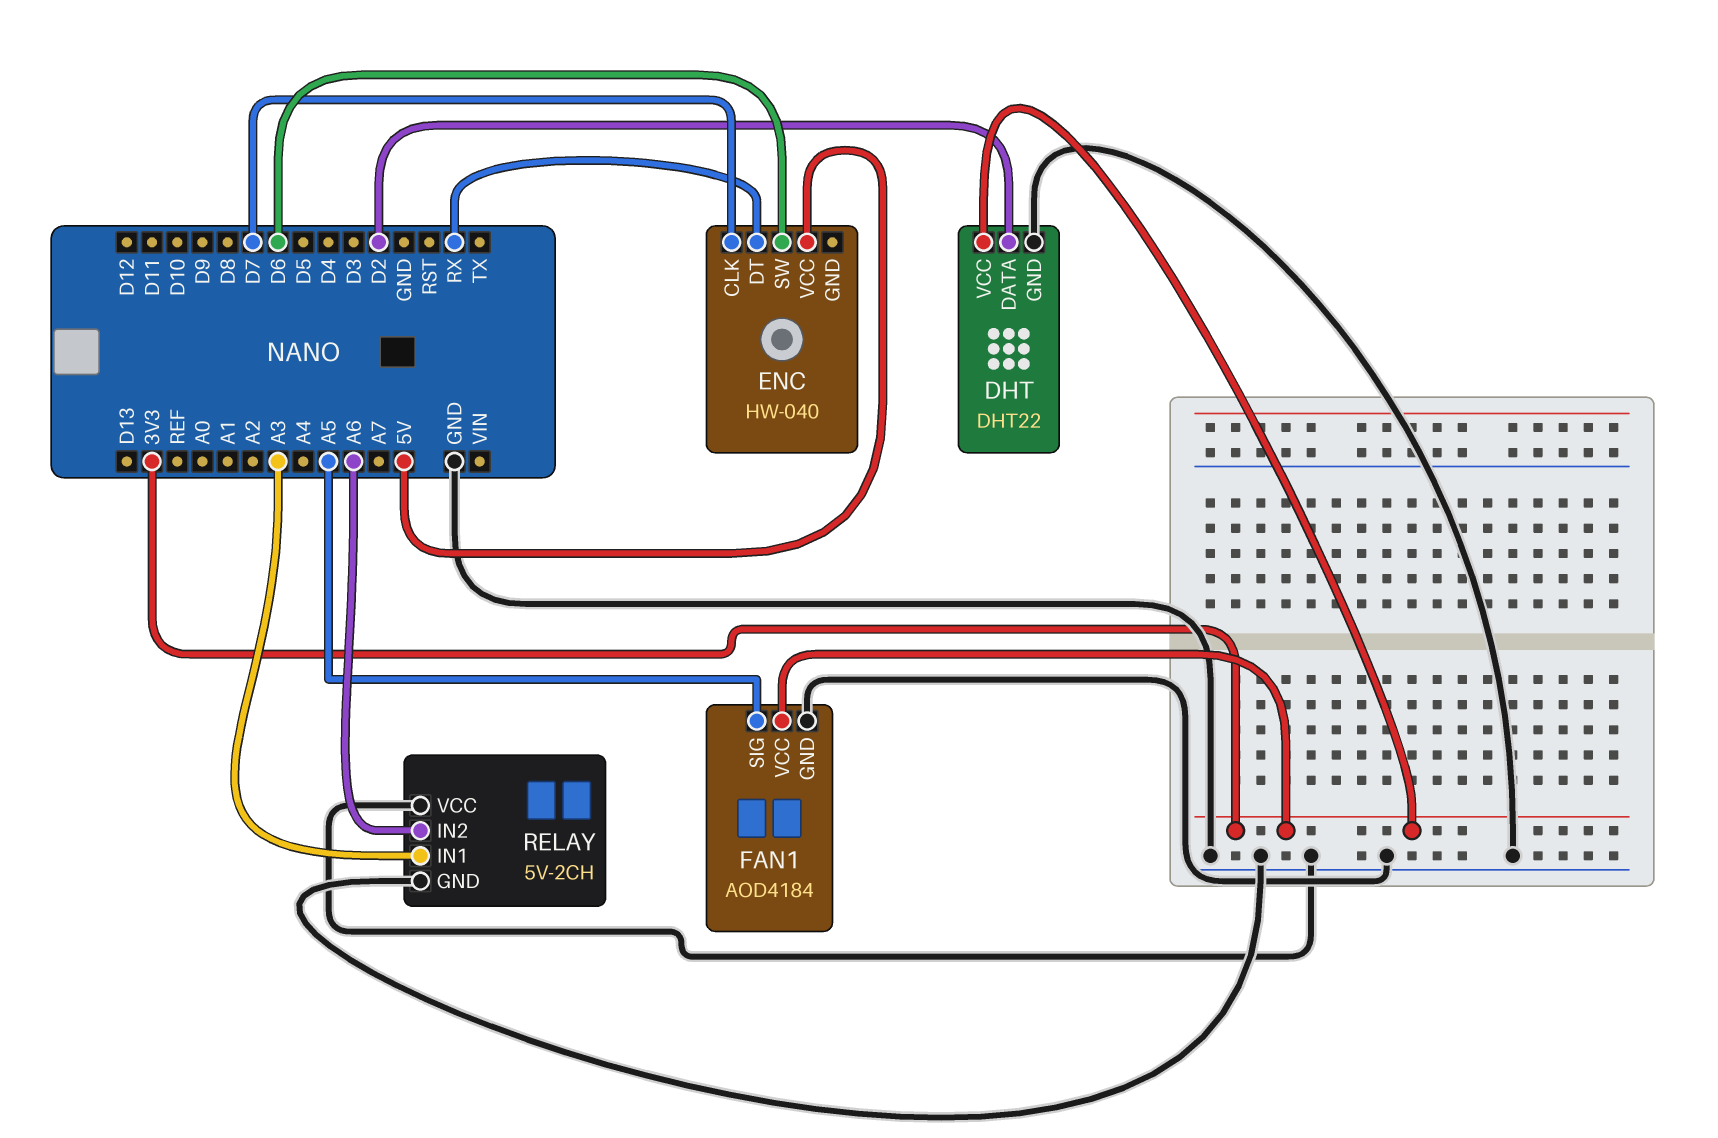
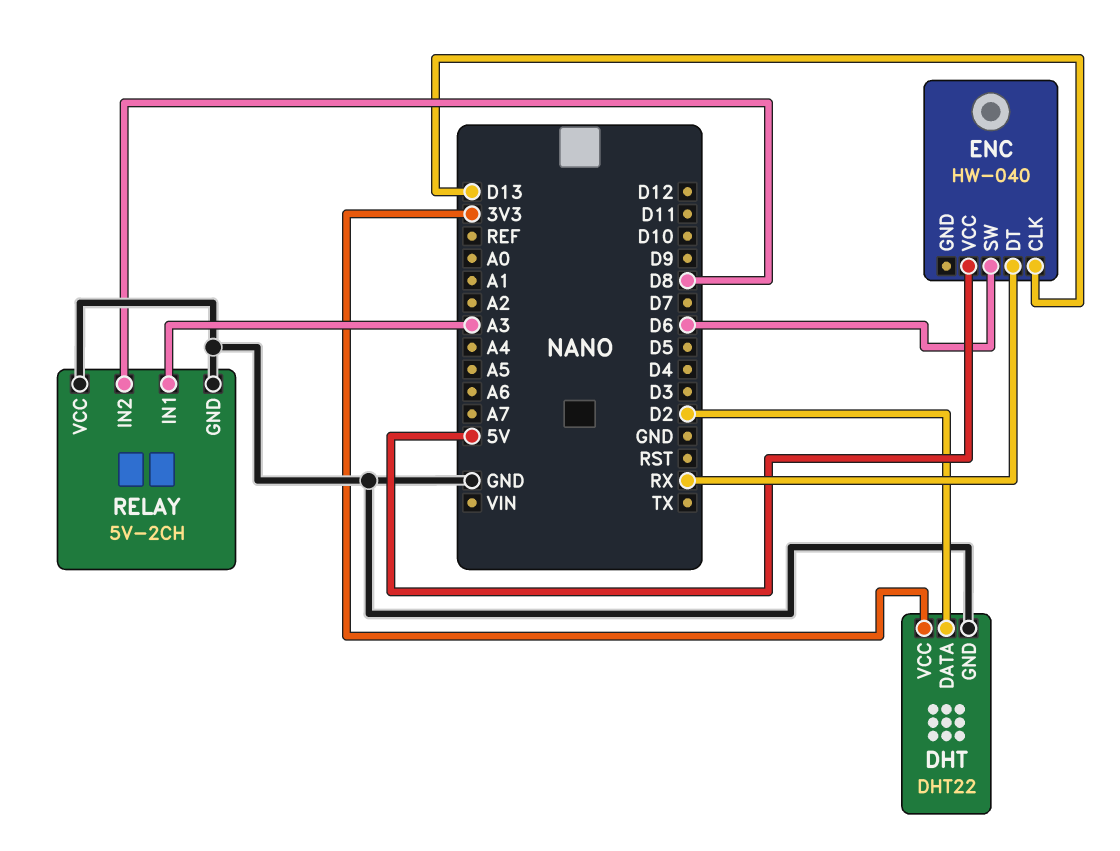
ENC pin CLK: D7 -> D13
FAN1: AOD4184 -> none
FAN1 pin GND: GND -> none
FAN1 pin SIG: A5 -> none
FAN1 pin VCC: 3V3 -> none
RELAY pin IN2: A6 -> D8

